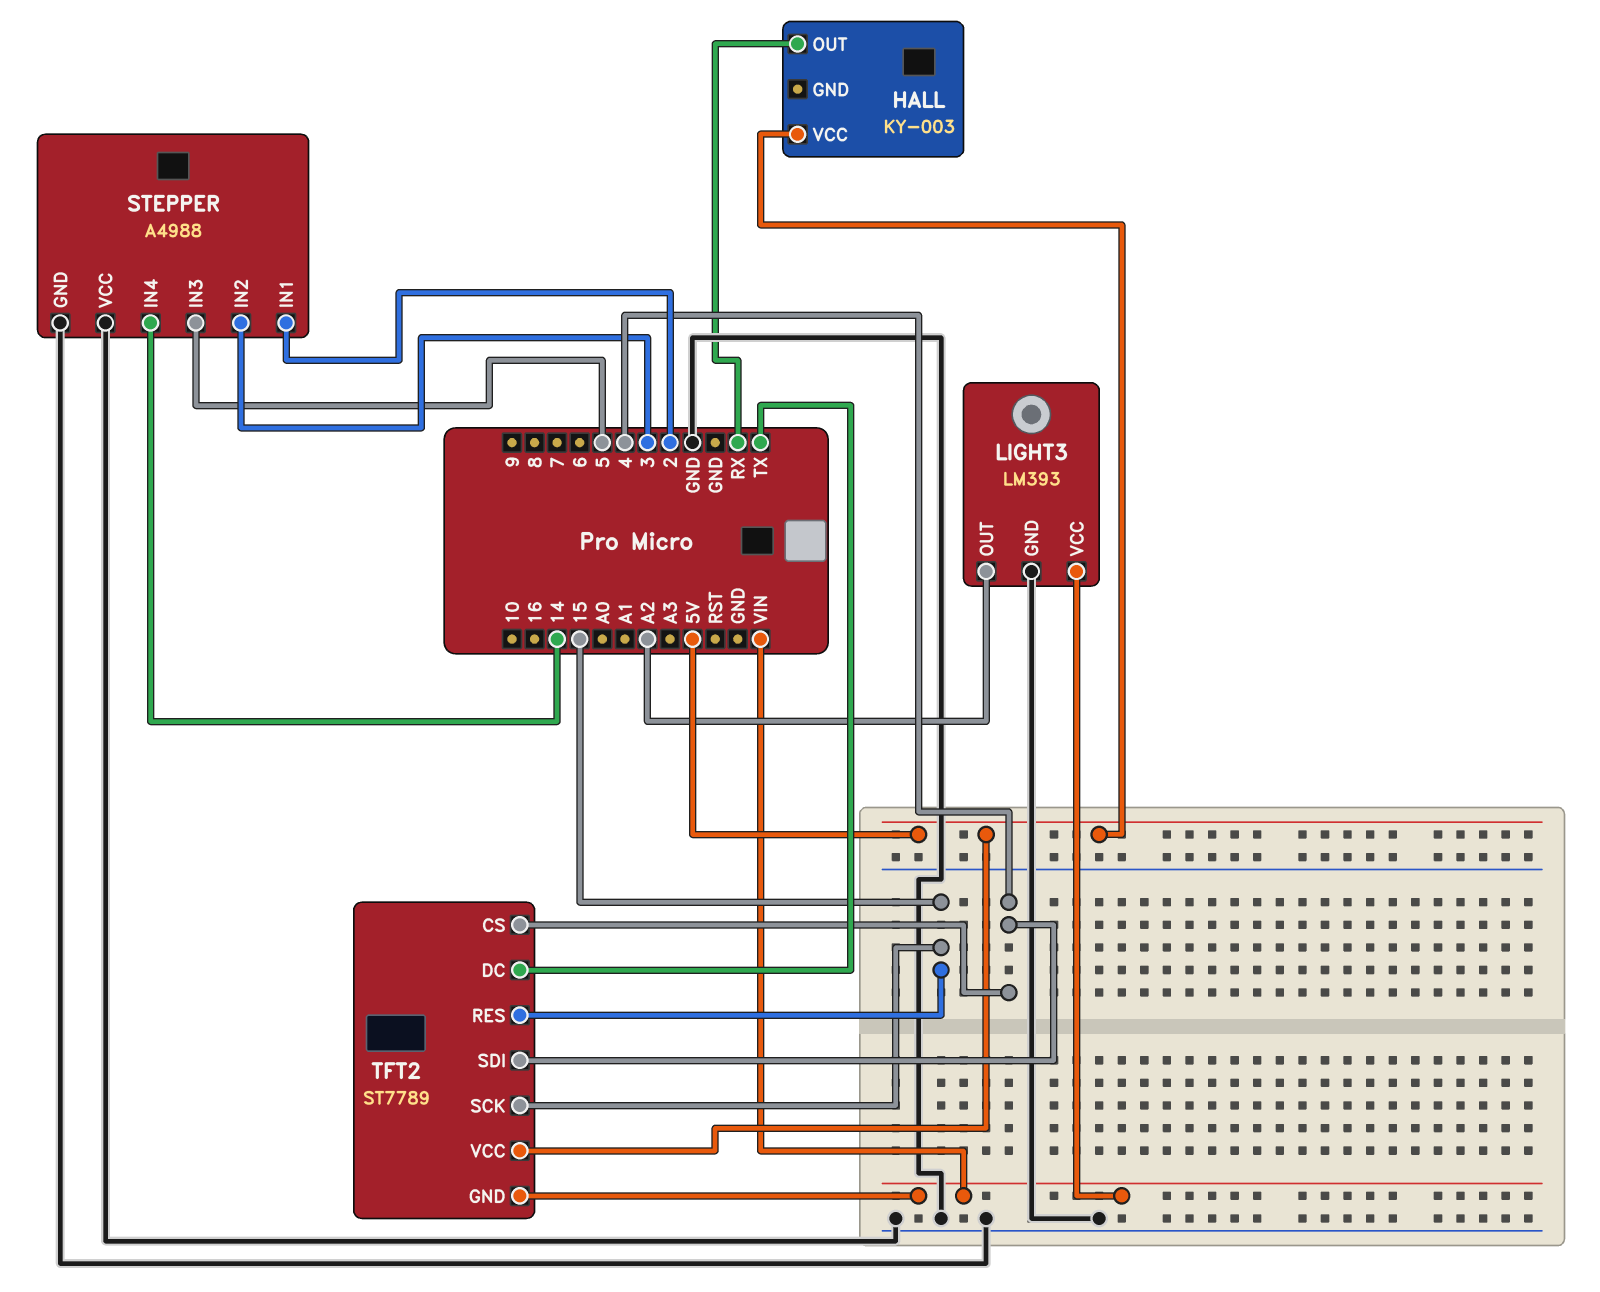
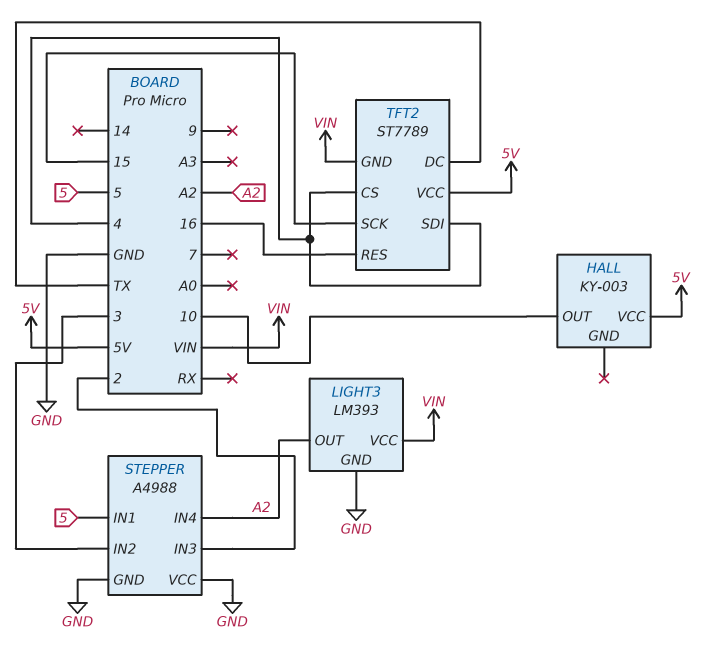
HALL pin OUT: RX -> 10
STEPPER pin IN1: 2 -> 5
STEPPER pin IN3: 5 -> 2
STEPPER pin IN4: 14 -> A2
TFT2 pin RES: 15 -> 16

